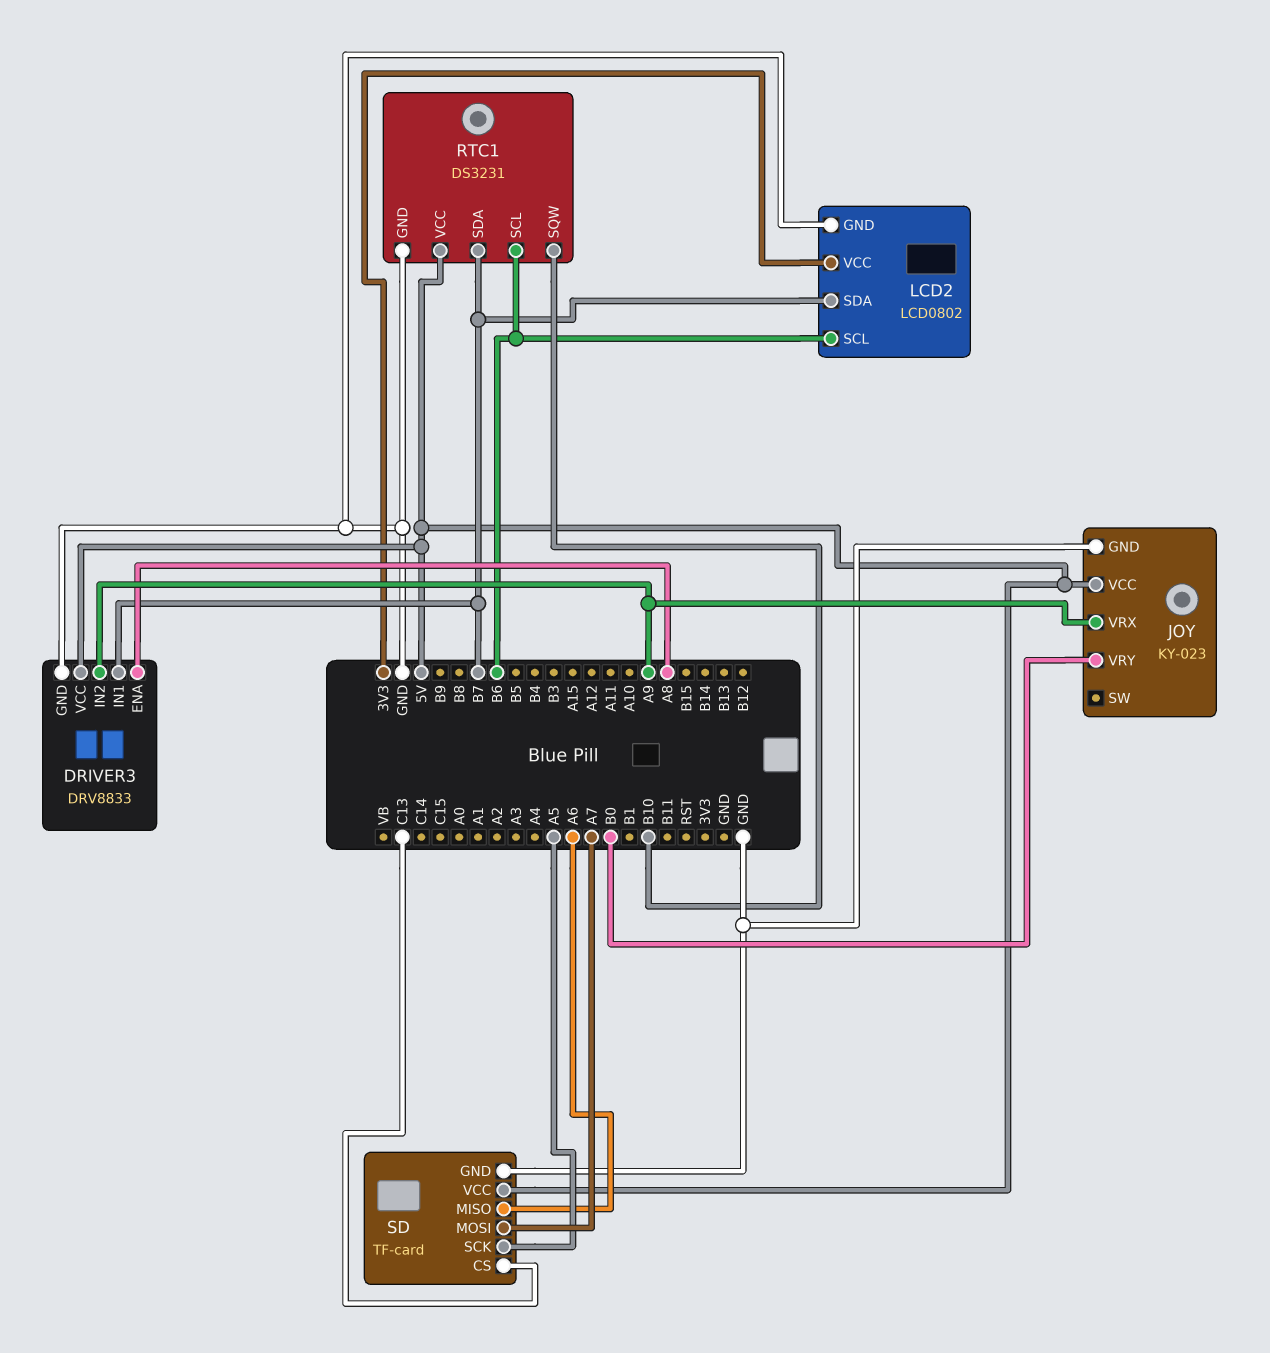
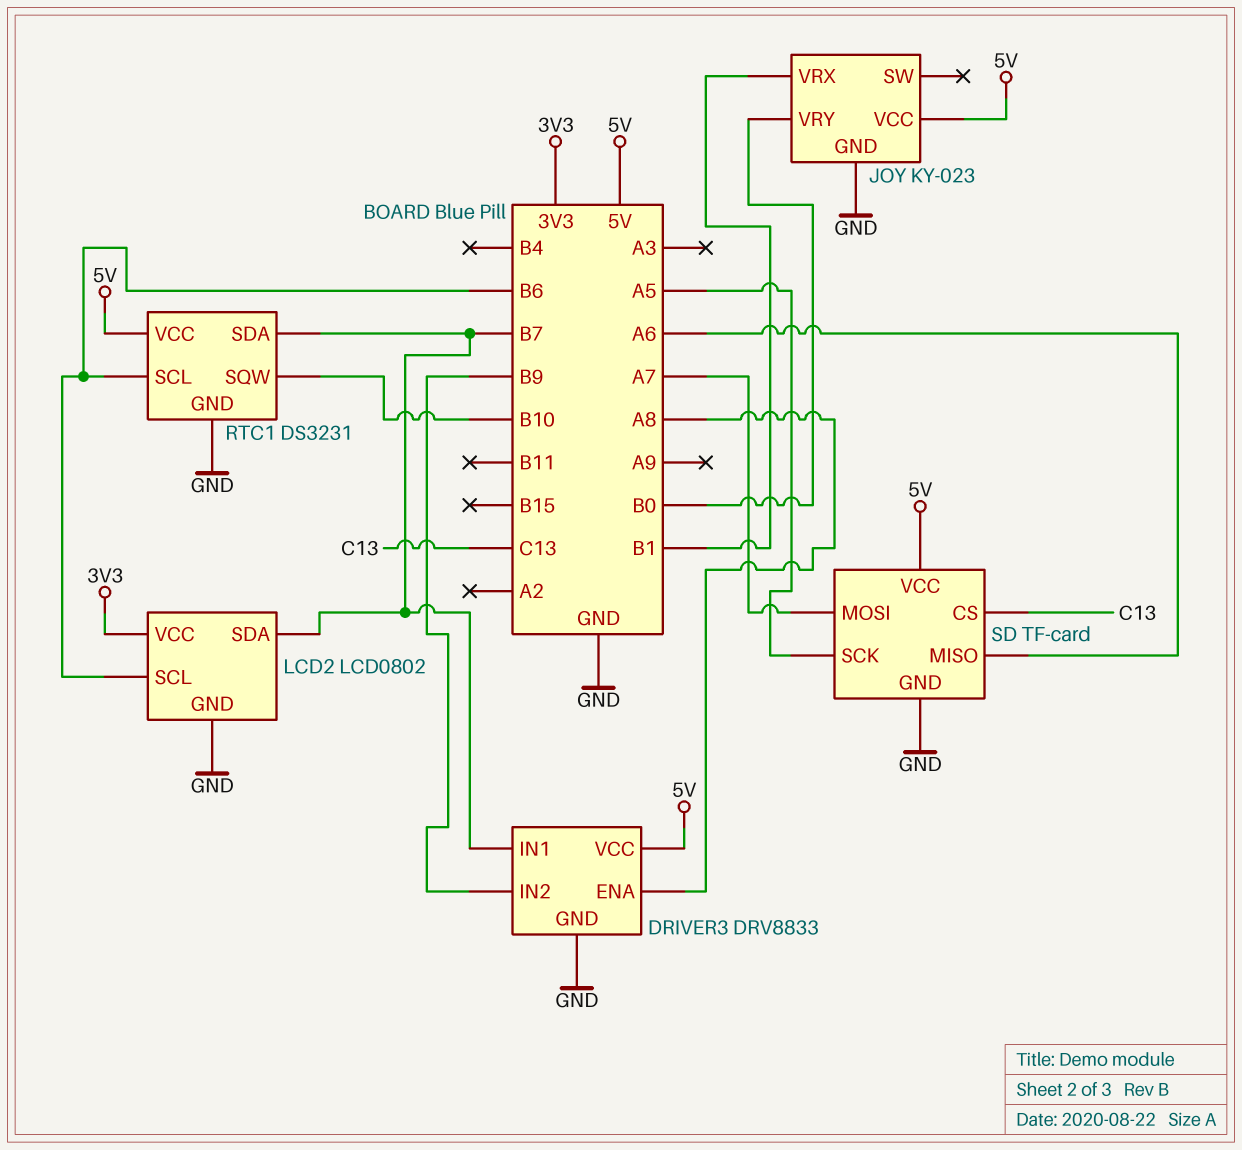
DRIVER3 pin IN2: A9 -> B9
JOY pin VRX: A9 -> B1

